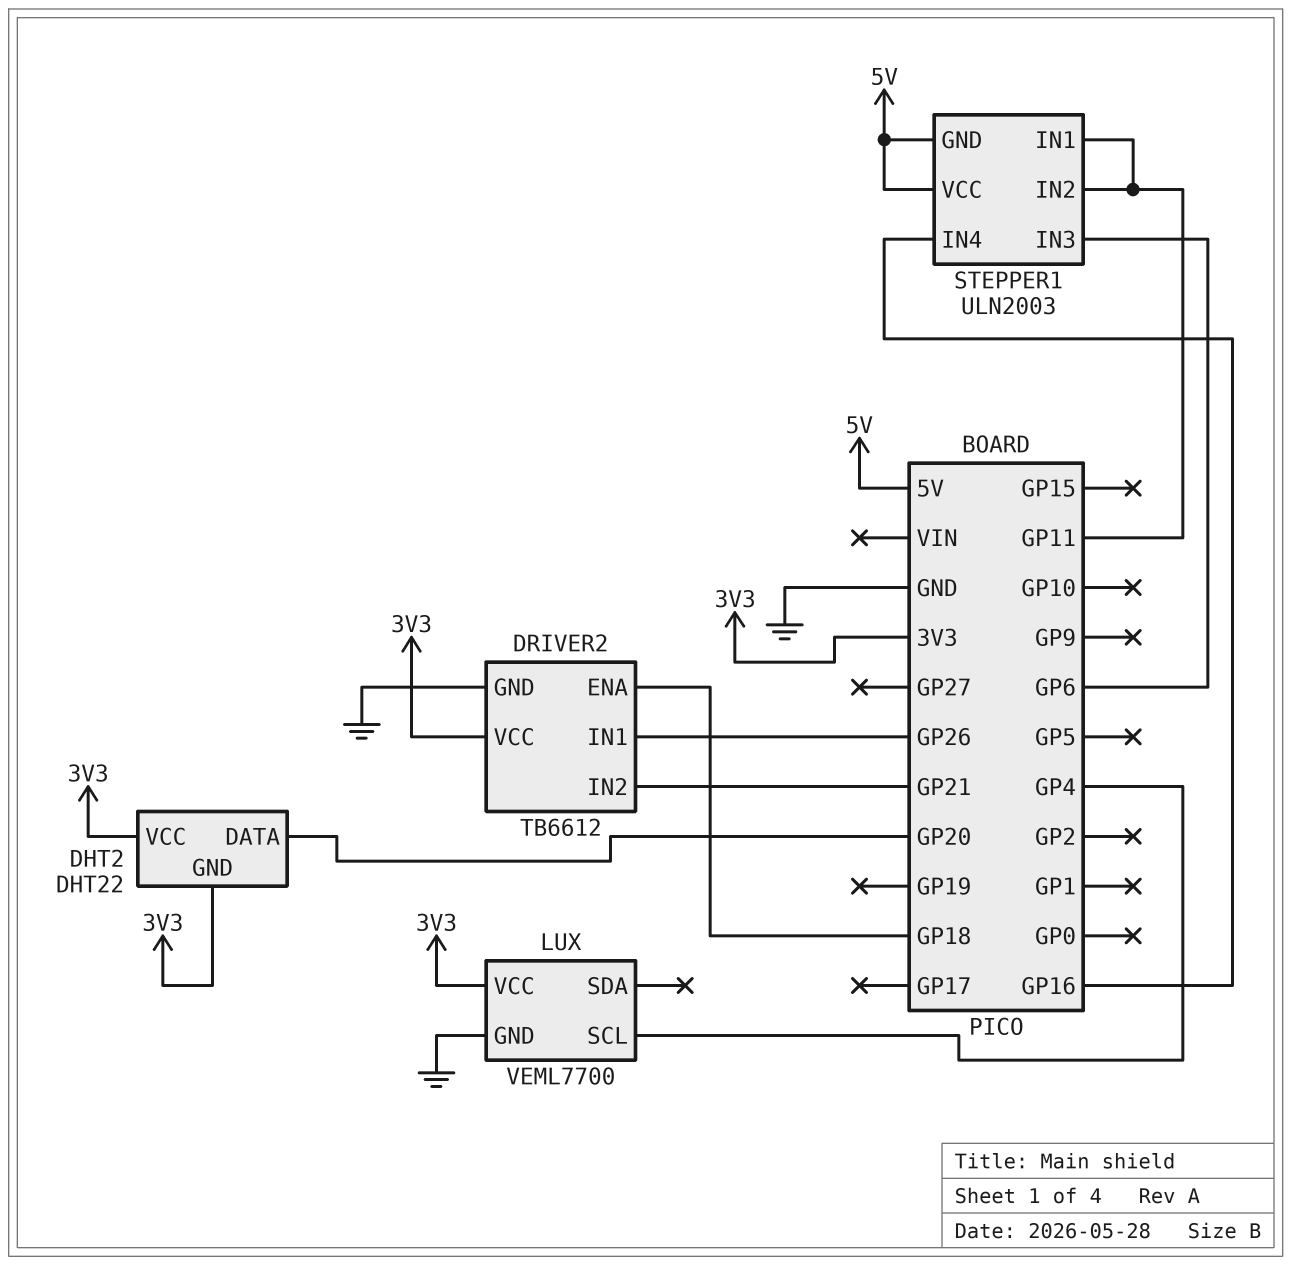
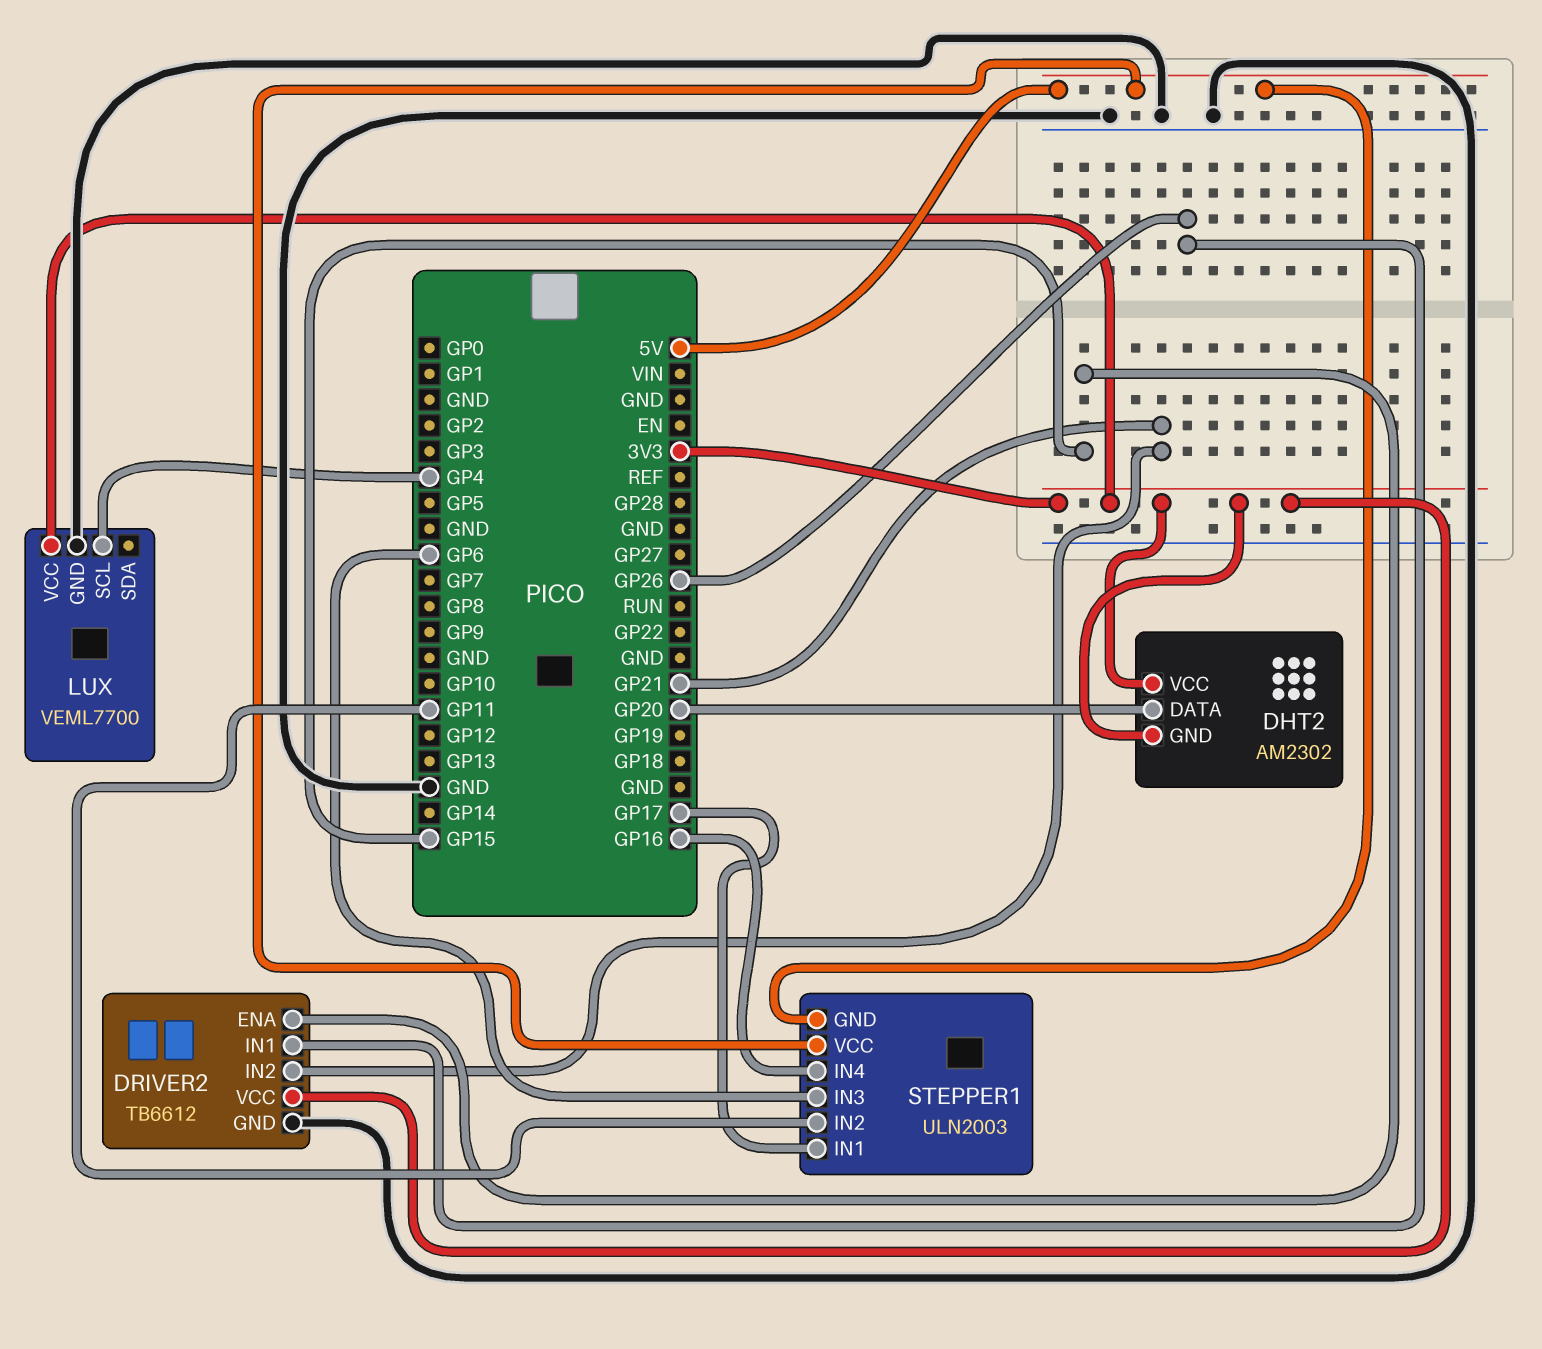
DHT2: DHT22 -> AM2302
DRIVER2 pin ENA: GP18 -> GP15
STEPPER1 pin IN1: GP11 -> GP17

